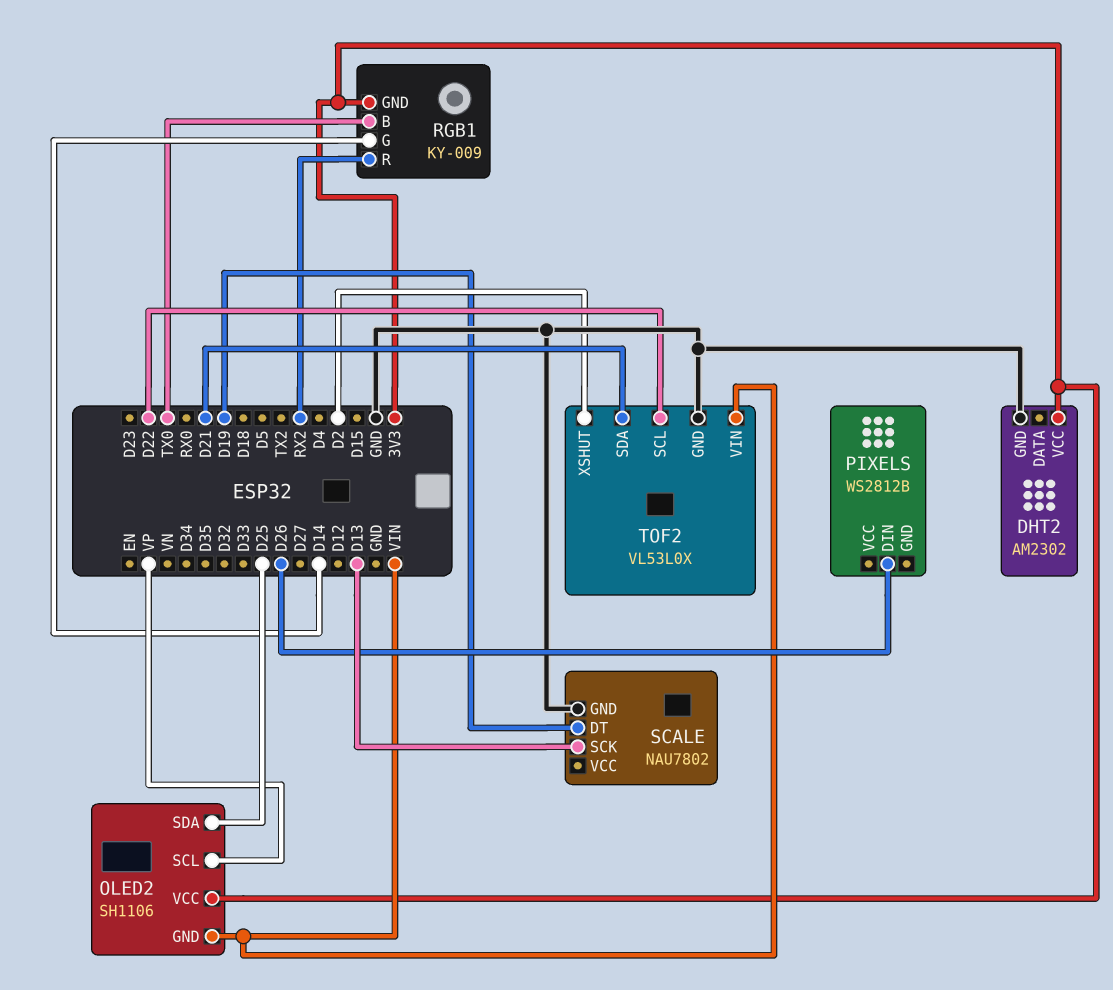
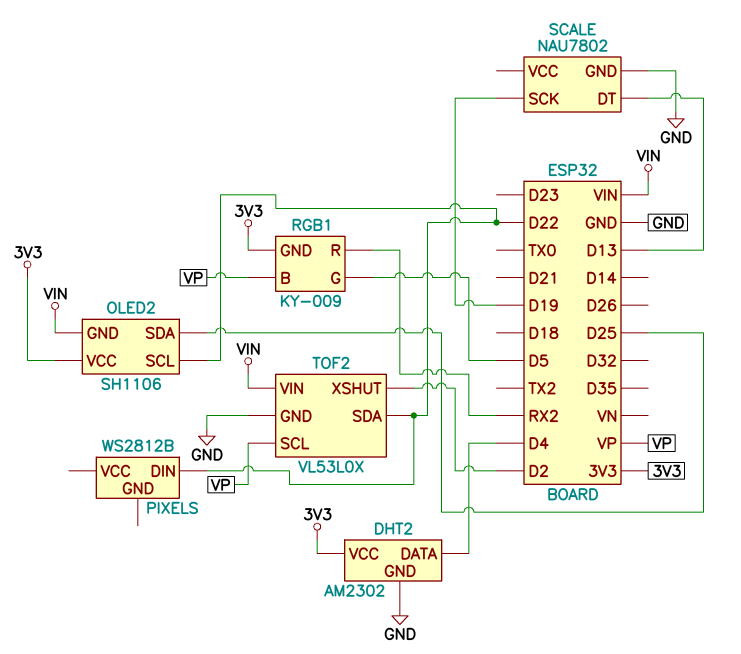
DHT2 pin DATA: none -> D4
OLED2 pin SCL: VP -> D22
PIXELS pin DIN: D26 -> D22
RGB1 pin B: TX0 -> VP
RGB1 pin G: D14 -> D5
SCALE pin DT: D19 -> D13
SCALE pin SCK: D13 -> D19
TOF2 pin SCL: D22 -> VP
TOF2 pin SDA: D21 -> D22

